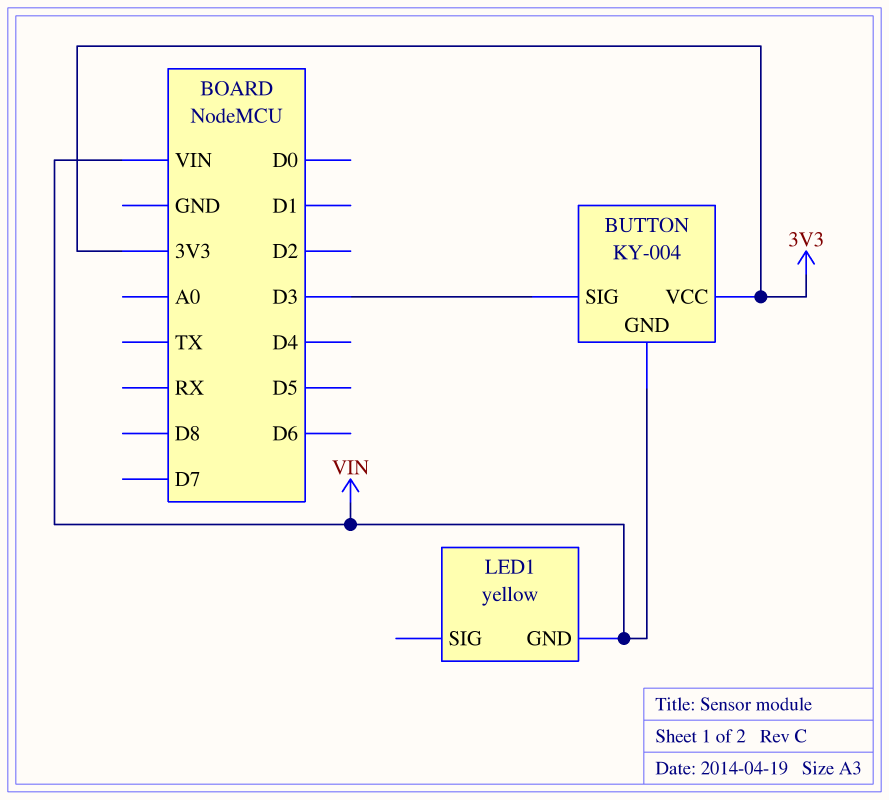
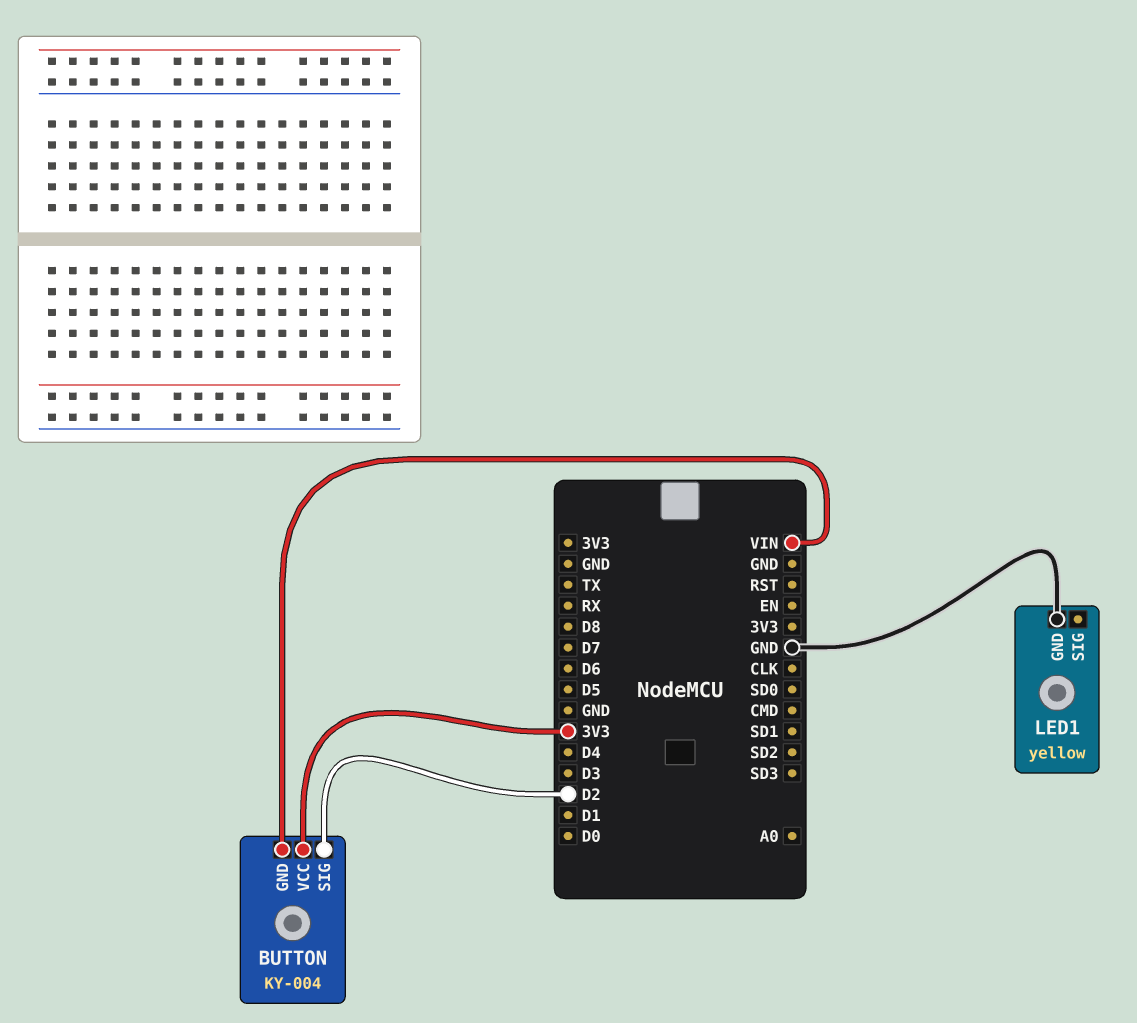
BUTTON pin SIG: D3 -> D2
LED1 pin GND: VIN -> GND

